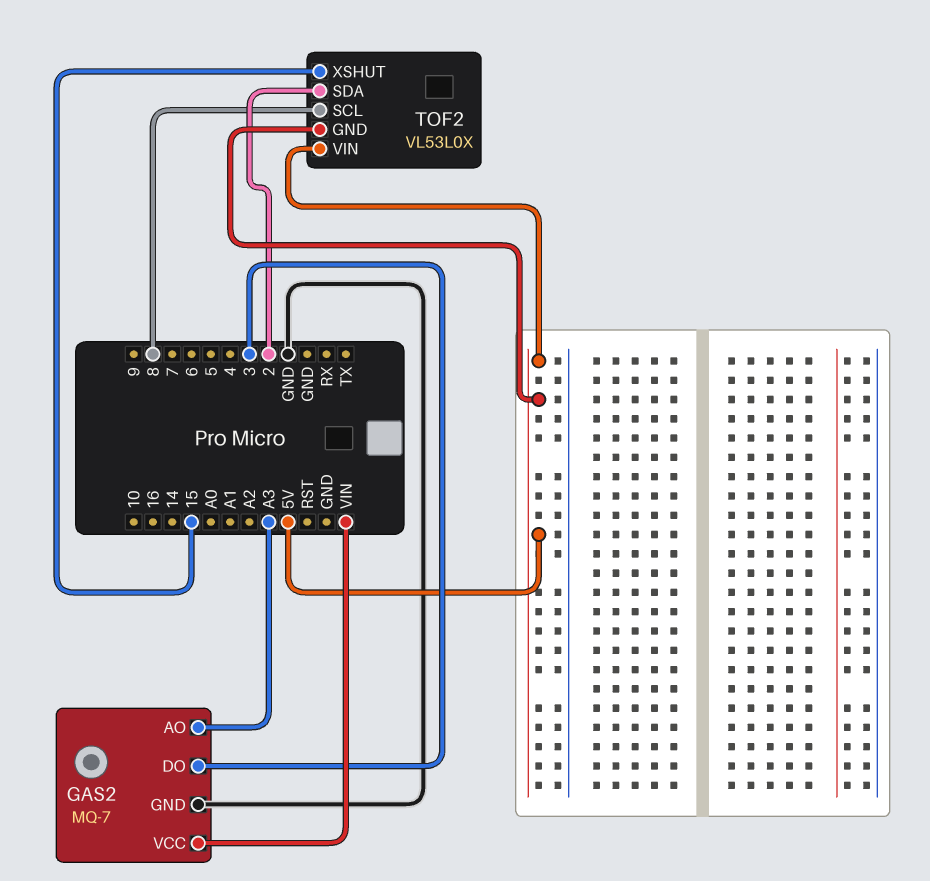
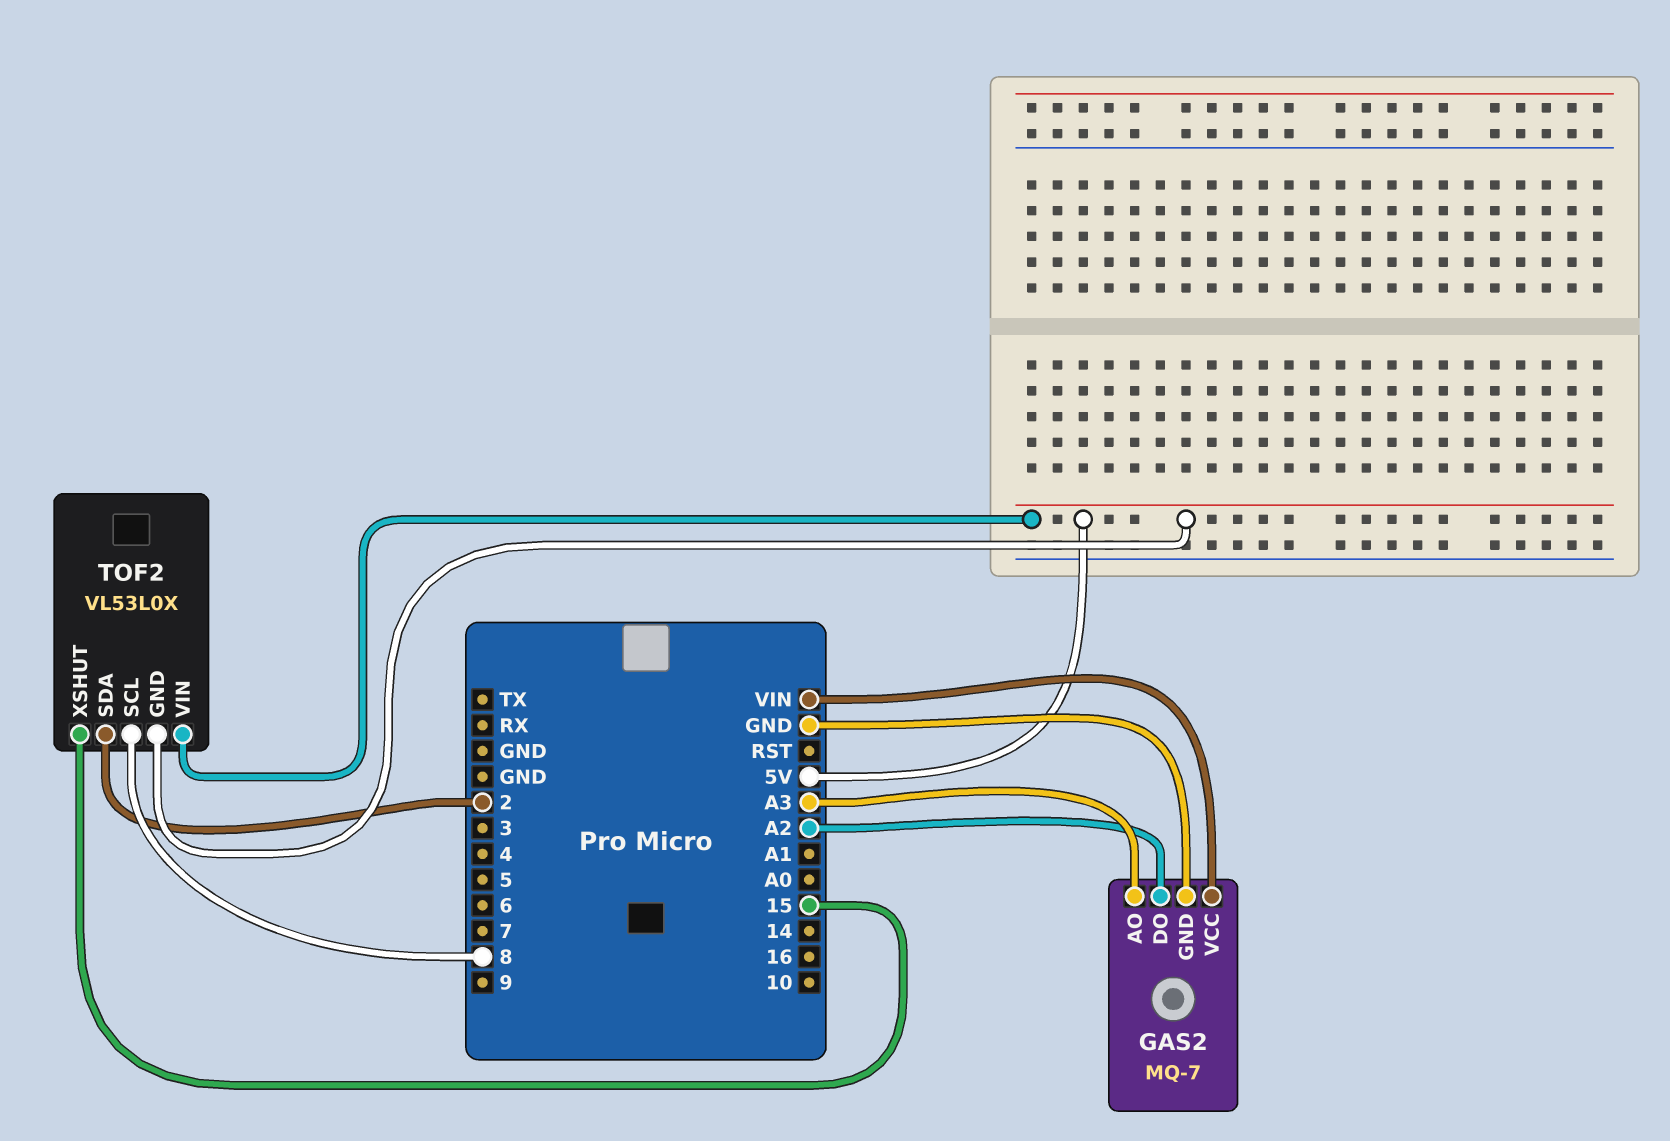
GAS2 pin DO: 3 -> A2

